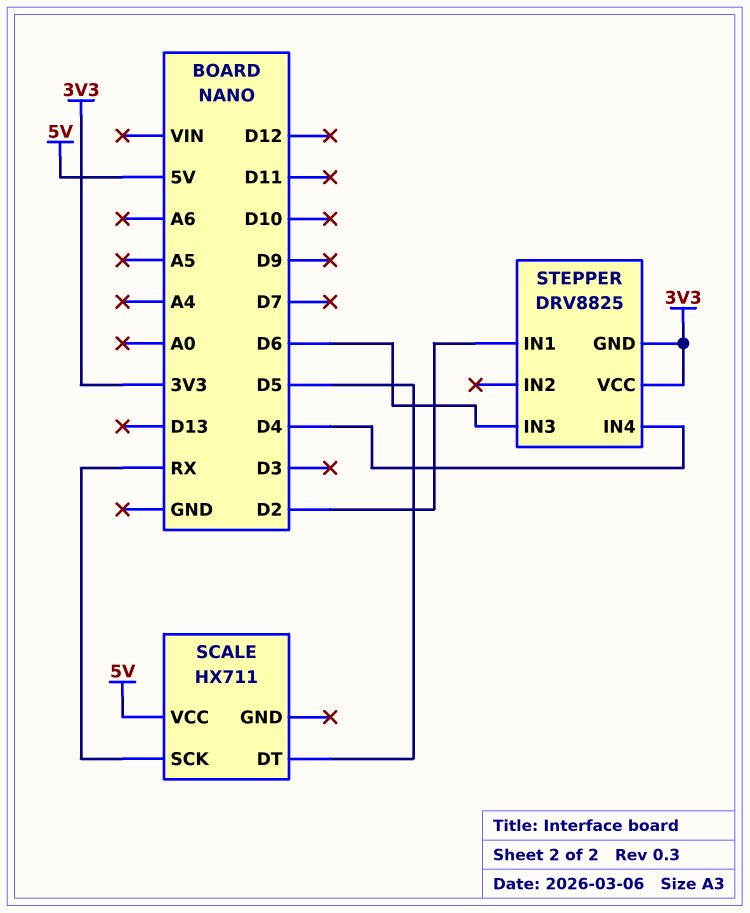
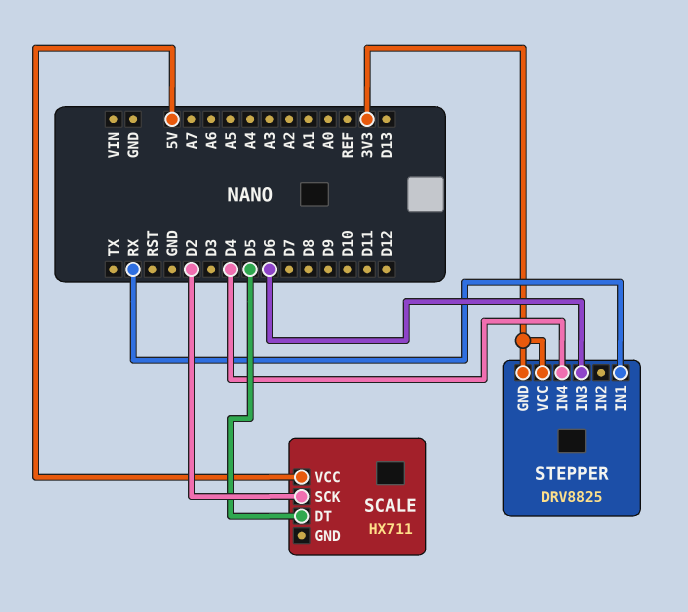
SCALE pin SCK: RX -> D2
STEPPER pin IN1: D2 -> RX

